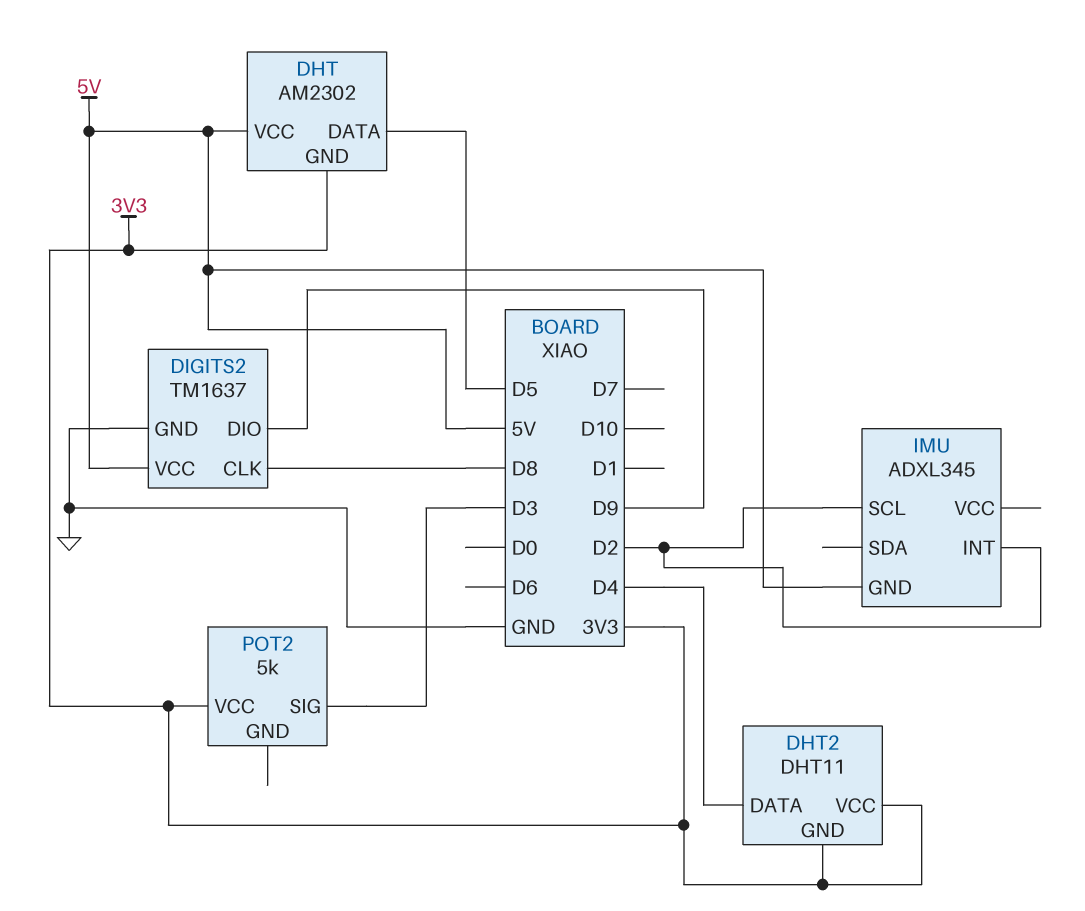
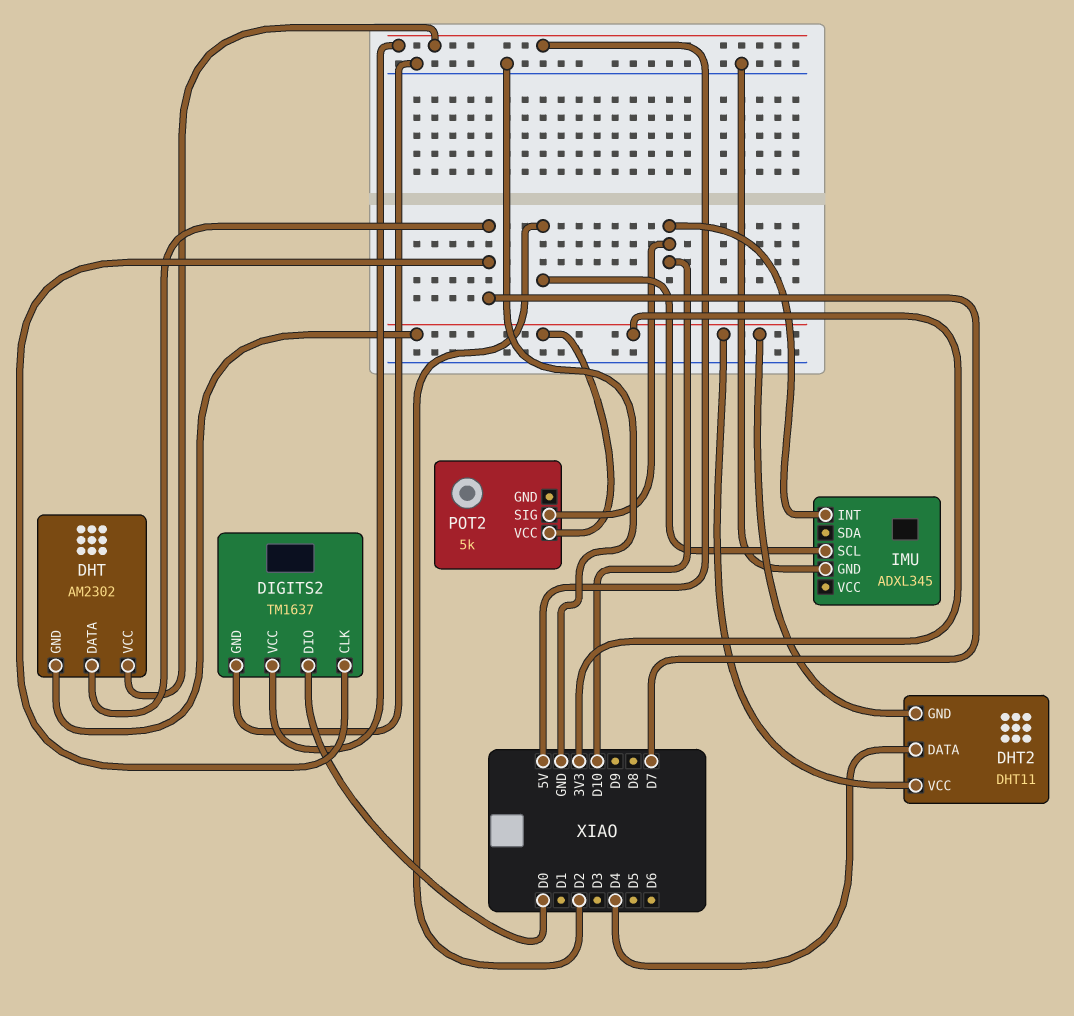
DHT pin DATA: D5 -> D7
DIGITS2 pin CLK: D8 -> D7
DIGITS2 pin DIO: D9 -> D0
IMU pin GND: 5V -> GND
IMU pin INT: D2 -> D10
POT2 pin SIG: D3 -> D10

